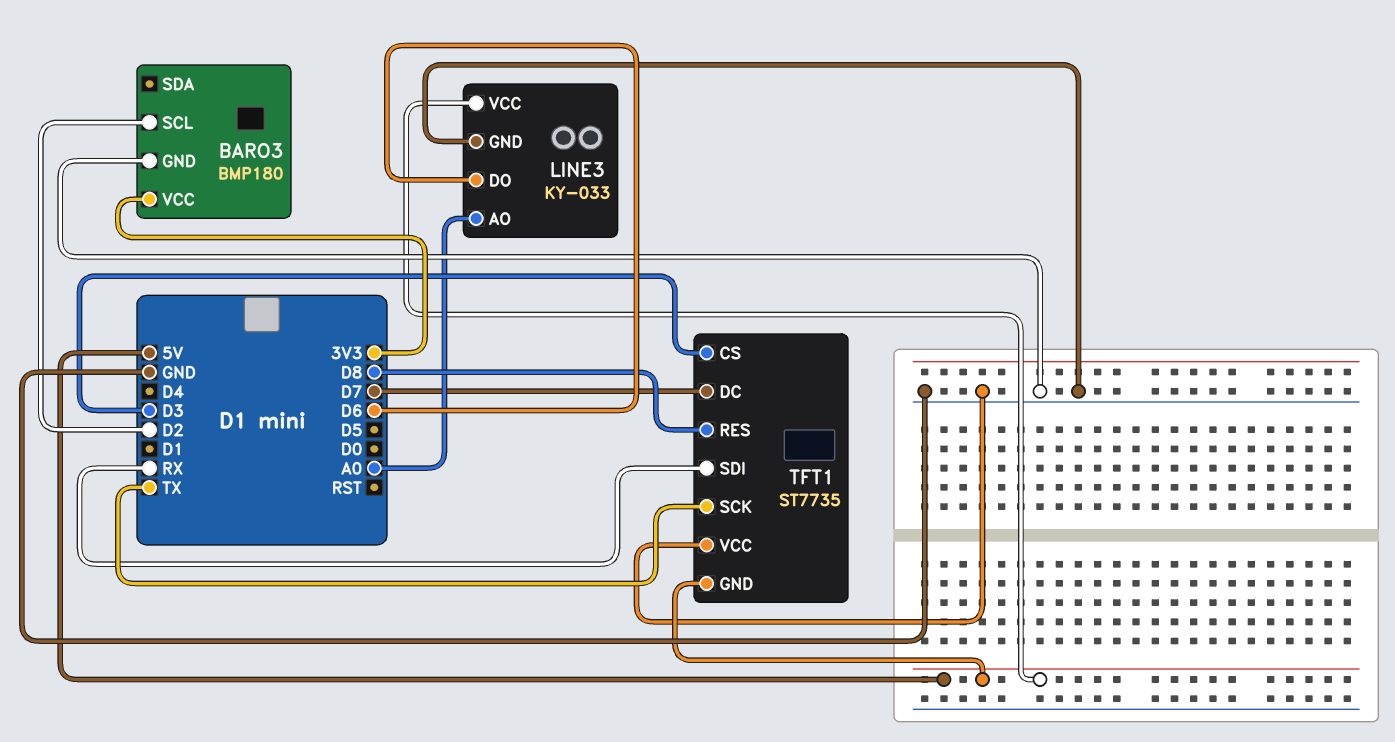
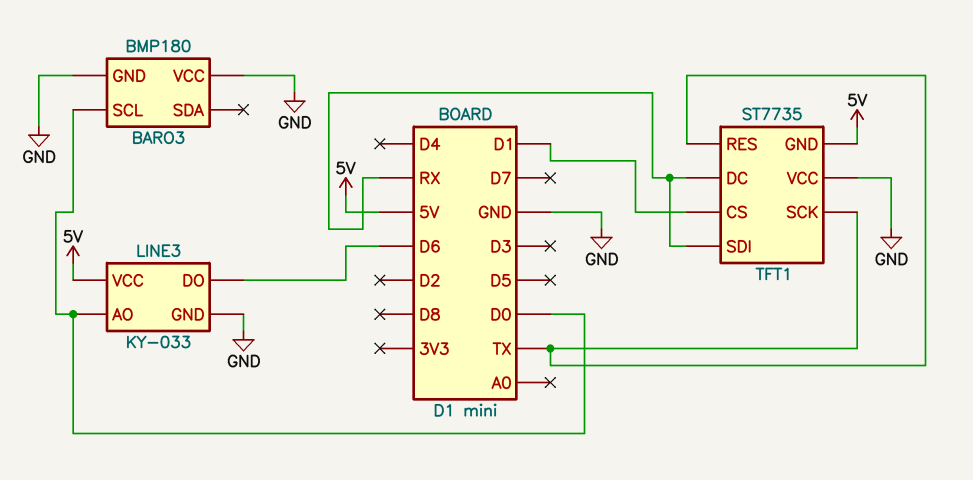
BARO3 pin SCL: D2 -> D0
BARO3 pin VCC: 3V3 -> GND
LINE3 pin AO: A0 -> D0
TFT1 pin CS: D3 -> D1
TFT1 pin DC: D7 -> RX
TFT1 pin RES: D8 -> TX

